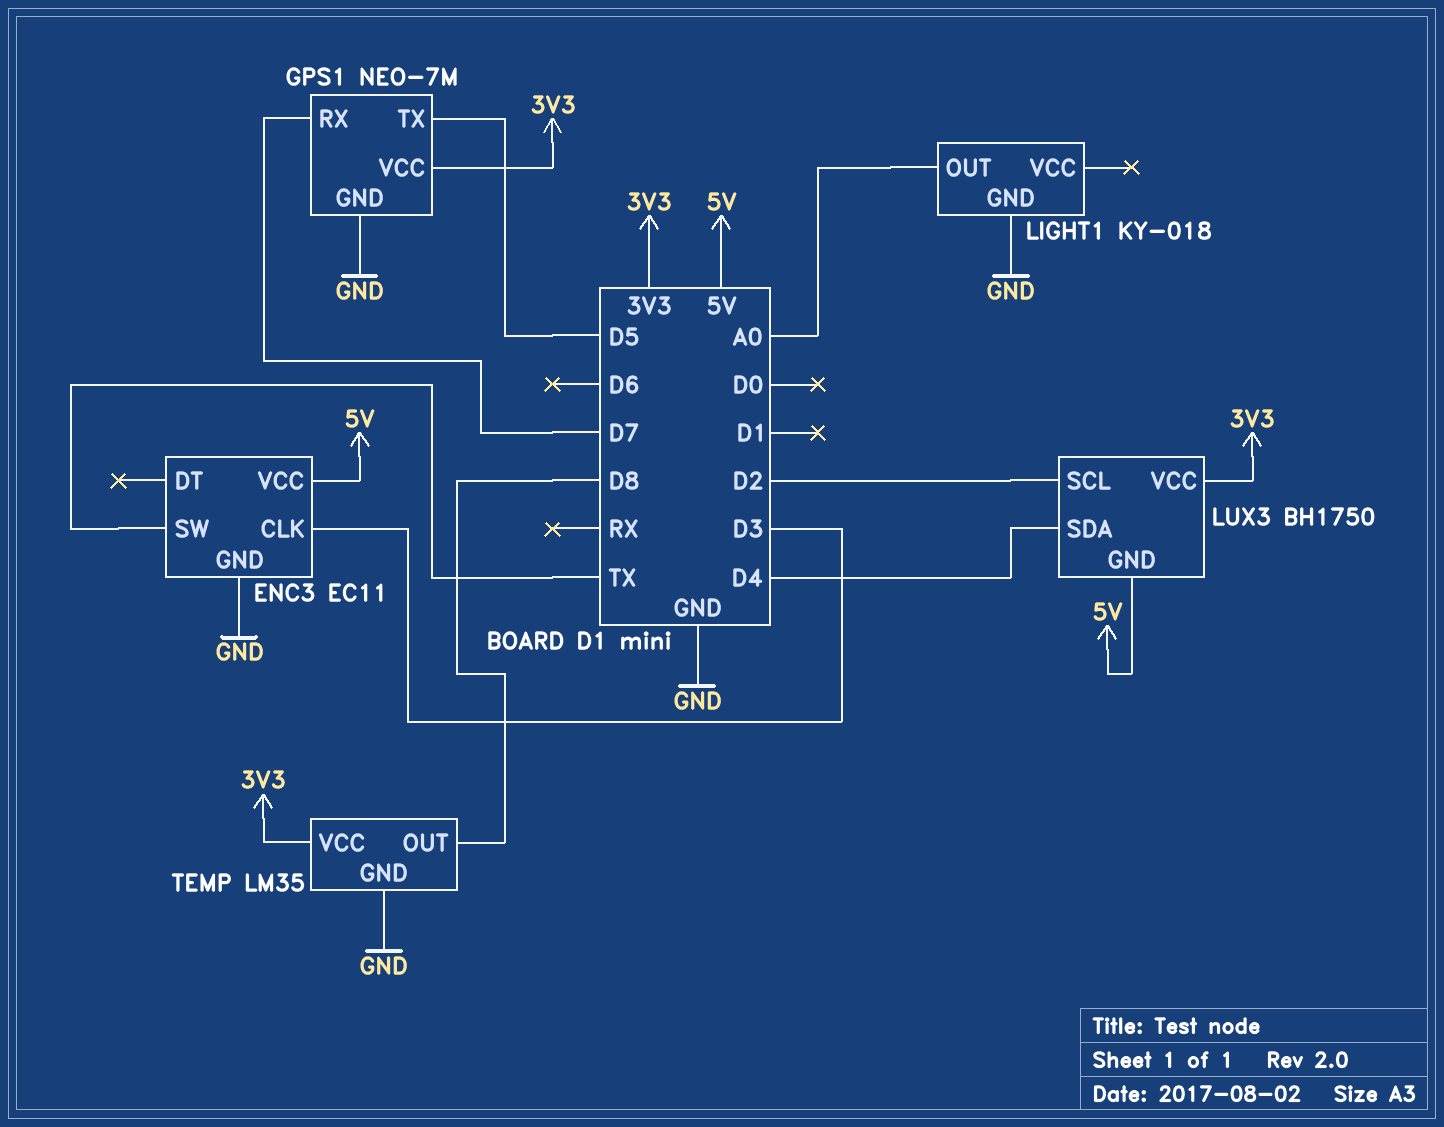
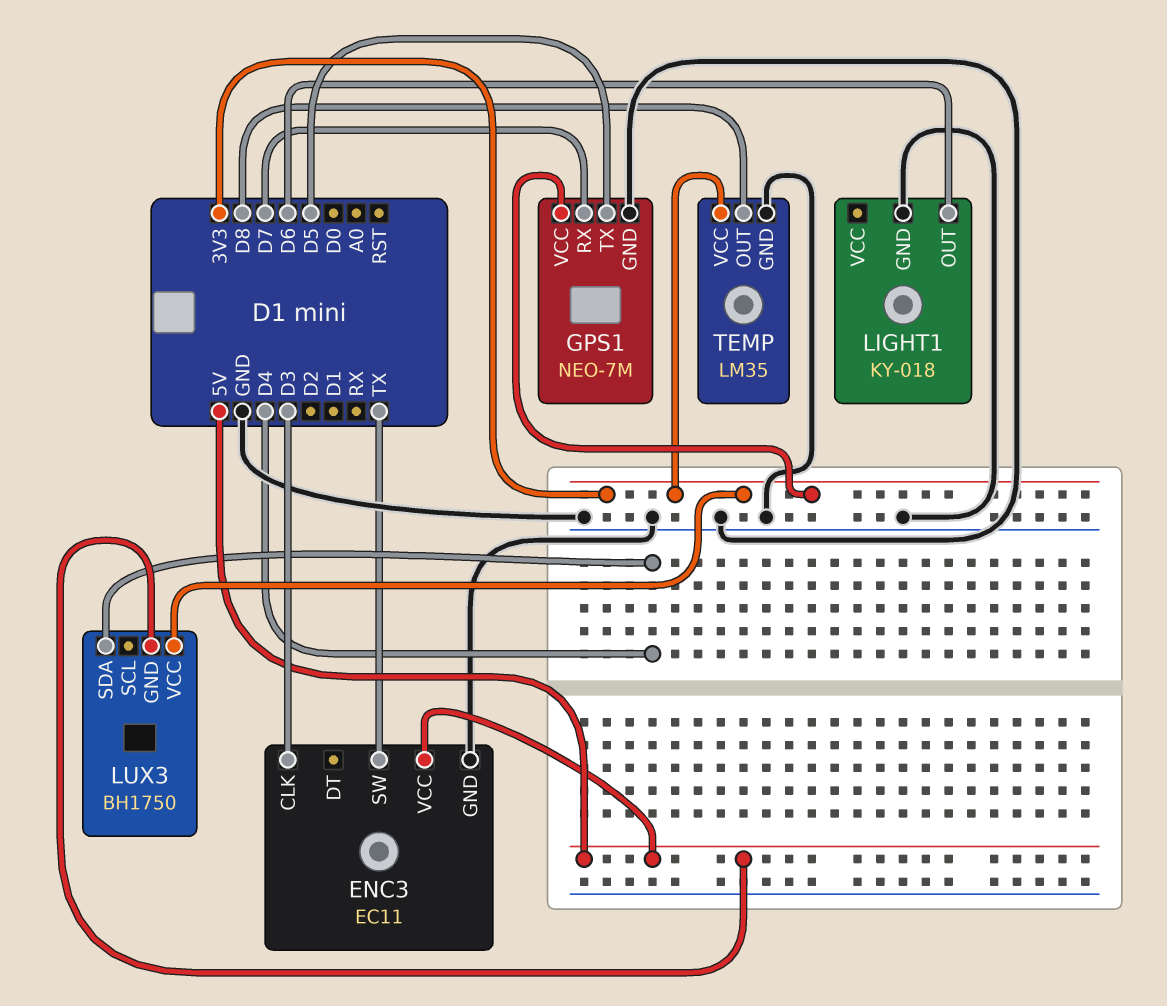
LIGHT1 pin OUT: A0 -> D6
LUX3 pin SCL: D2 -> none

